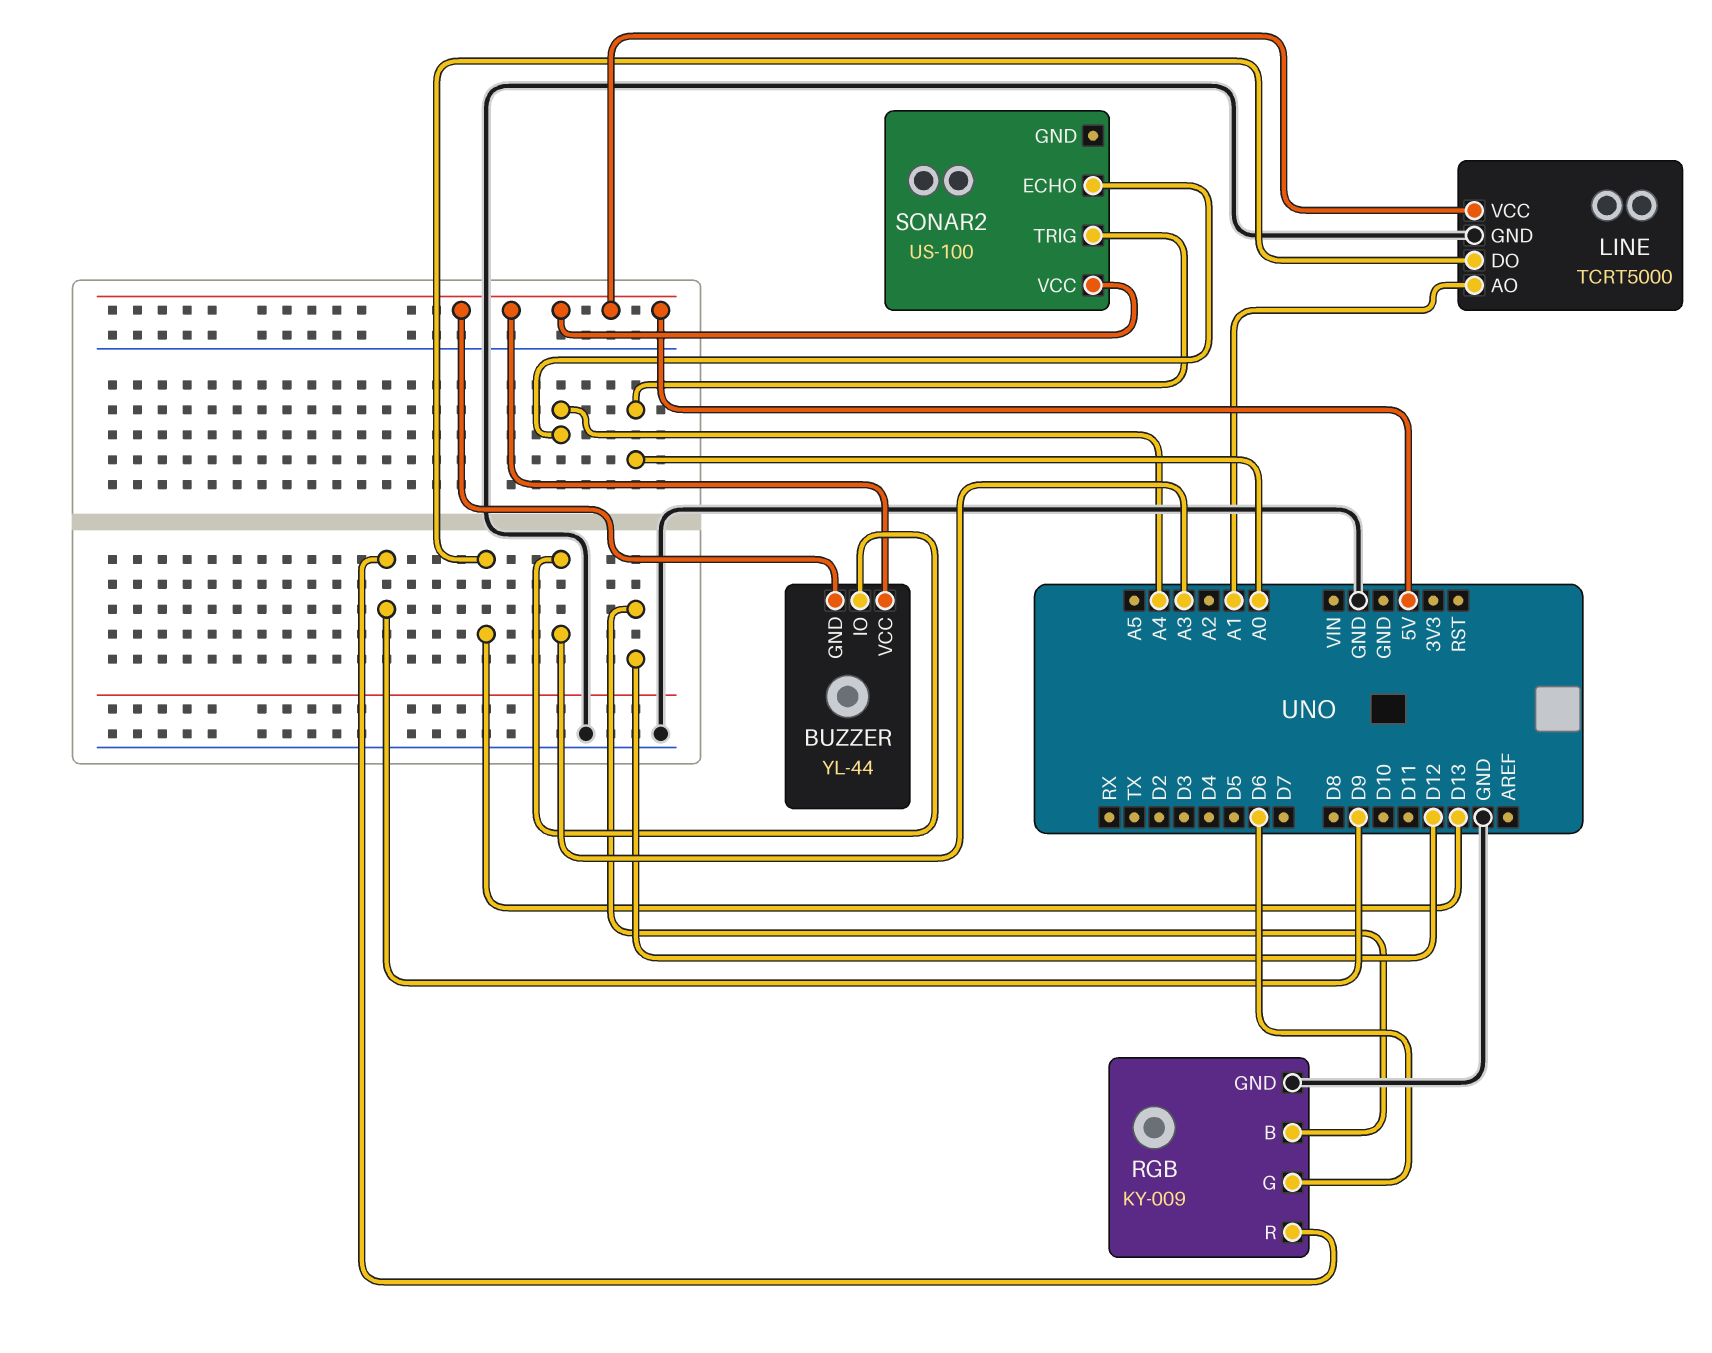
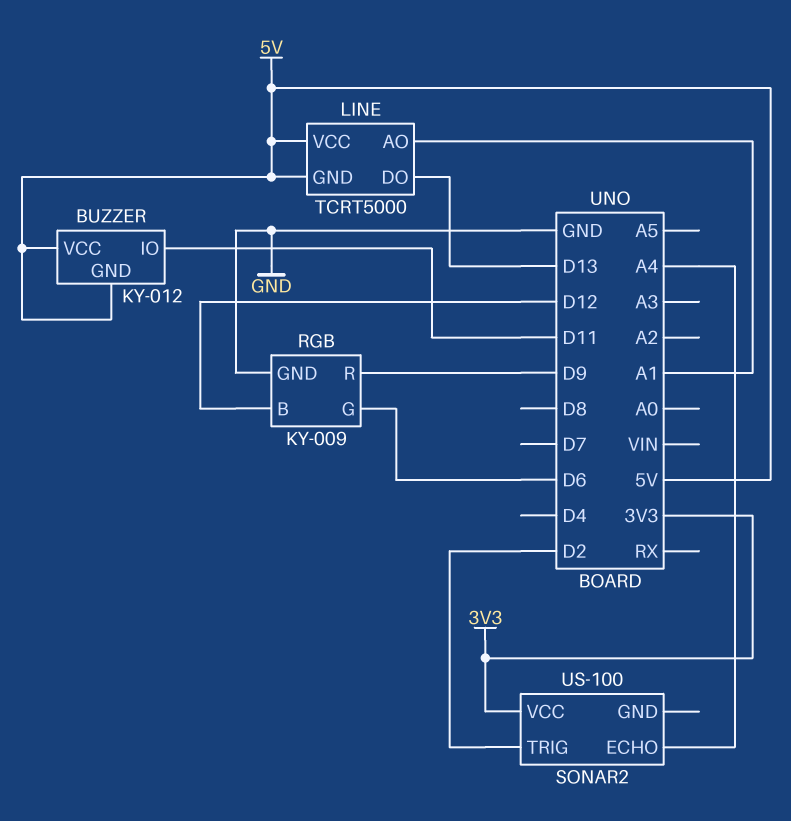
BUZZER: YL-44 -> KY-012
BUZZER pin IO: A3 -> D11
LINE pin GND: GND -> 5V
SONAR2 pin TRIG: A0 -> D2
SONAR2 pin VCC: 5V -> 3V3

